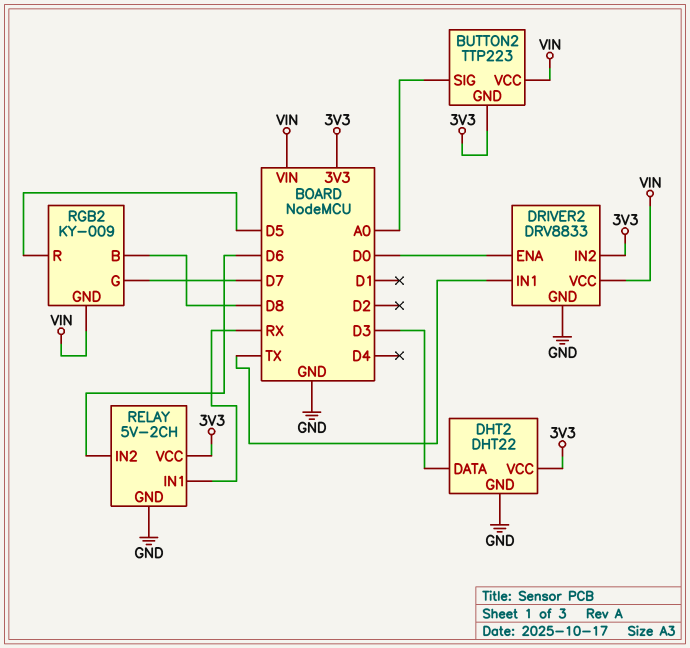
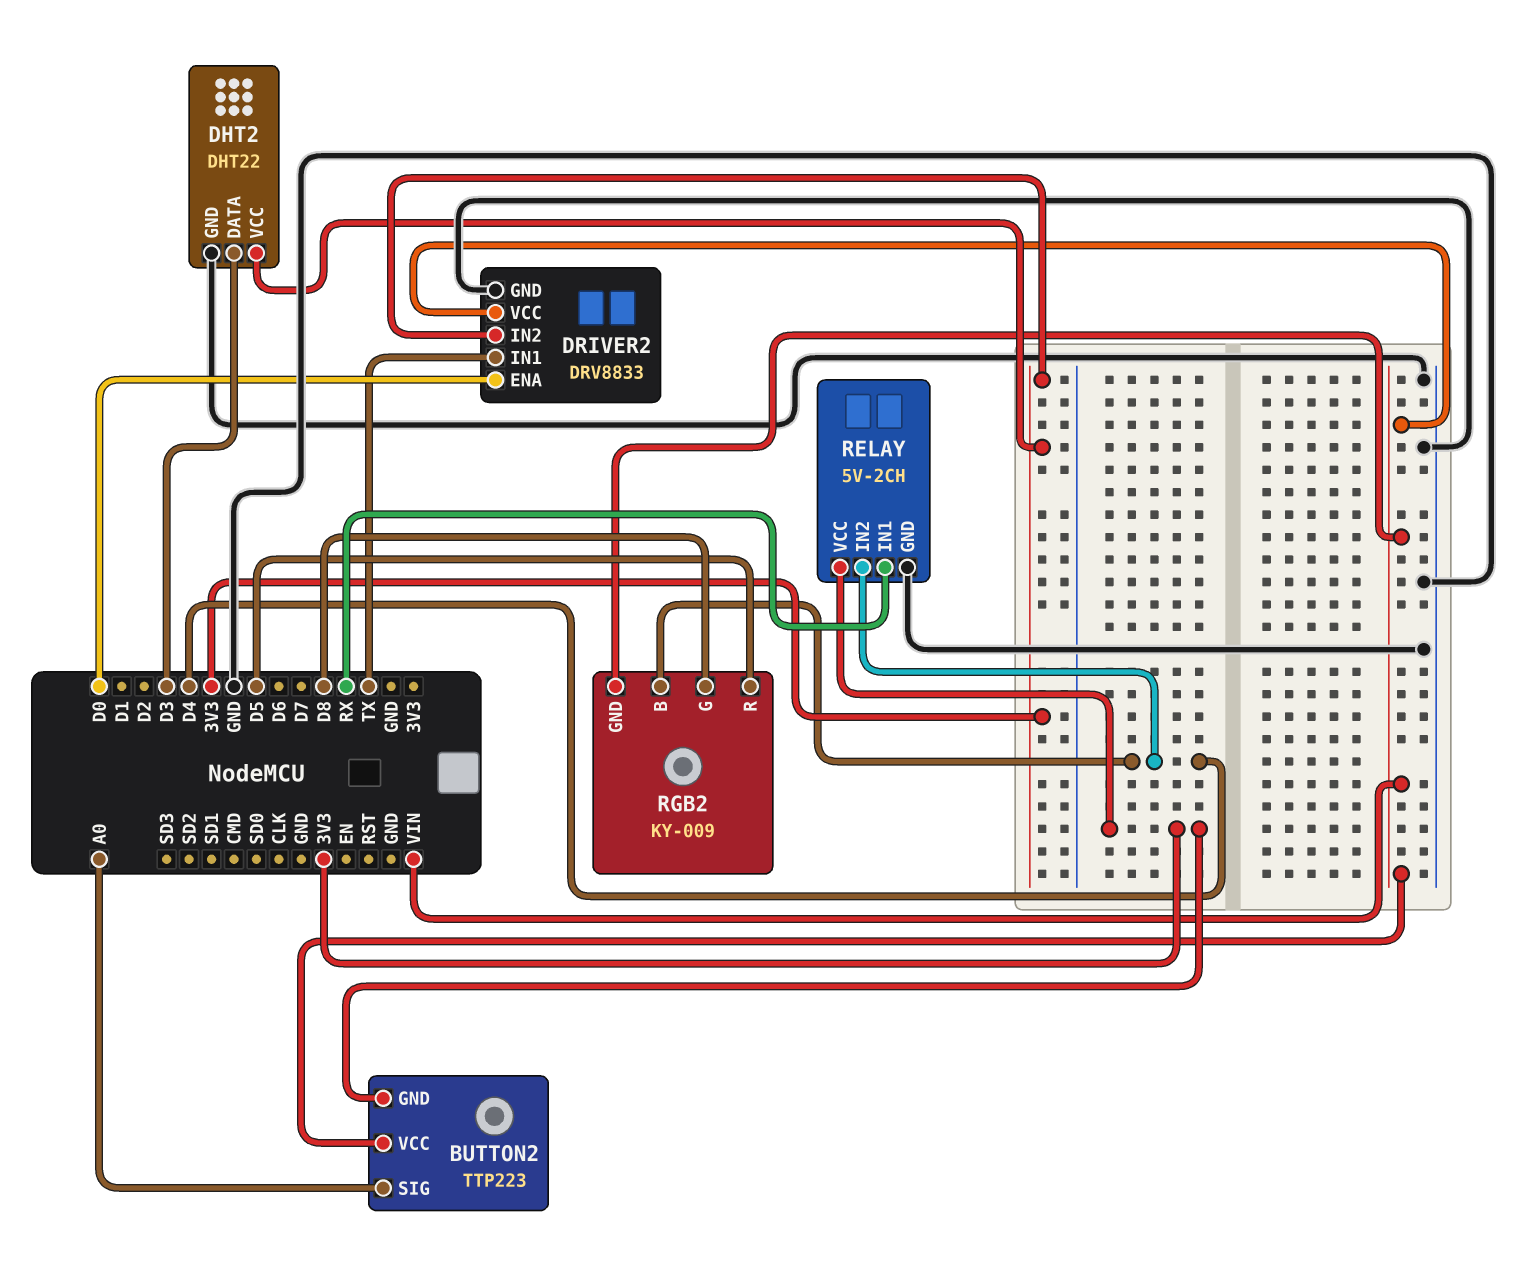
RELAY pin IN2: D6 -> D4
RGB2 pin B: D8 -> D4
RGB2 pin G: D7 -> D8

